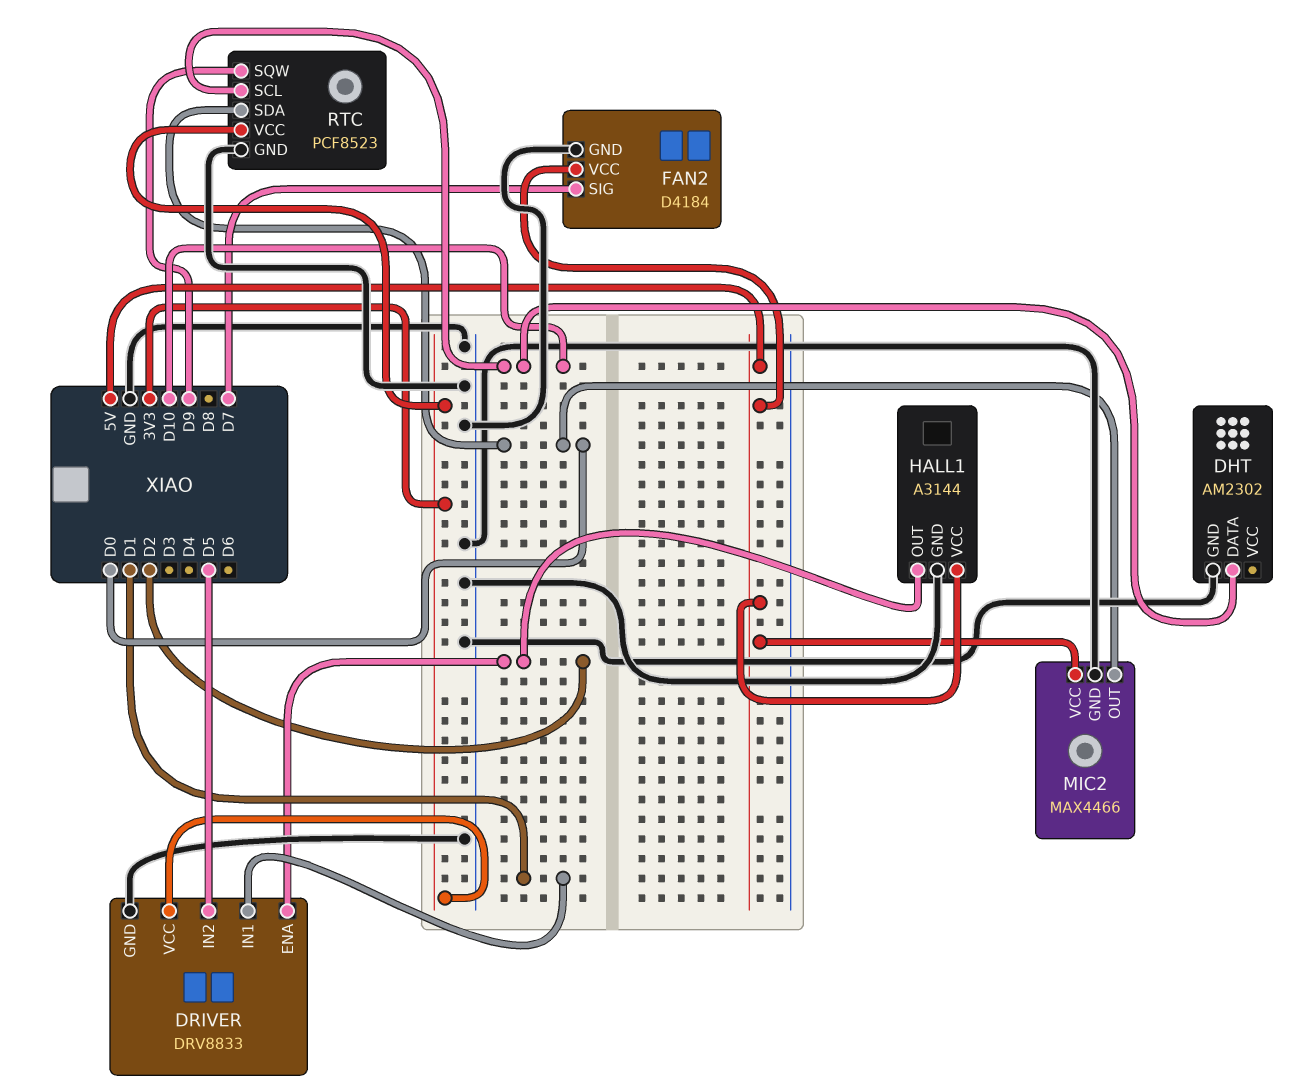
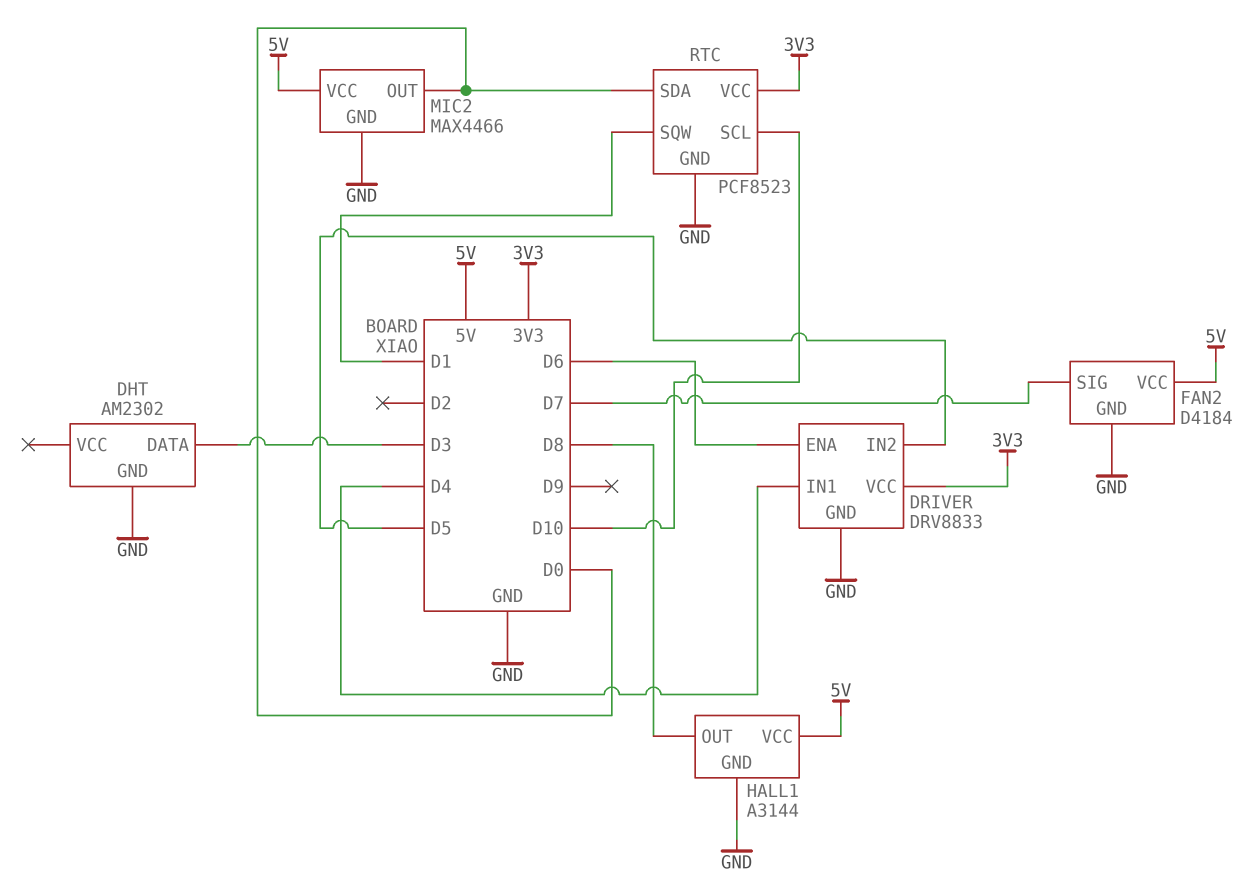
DHT pin DATA: D10 -> D3
DRIVER pin ENA: D2 -> D6
DRIVER pin IN1: D1 -> D4
HALL1 pin OUT: D2 -> D8
RTC pin SQW: D9 -> D1

